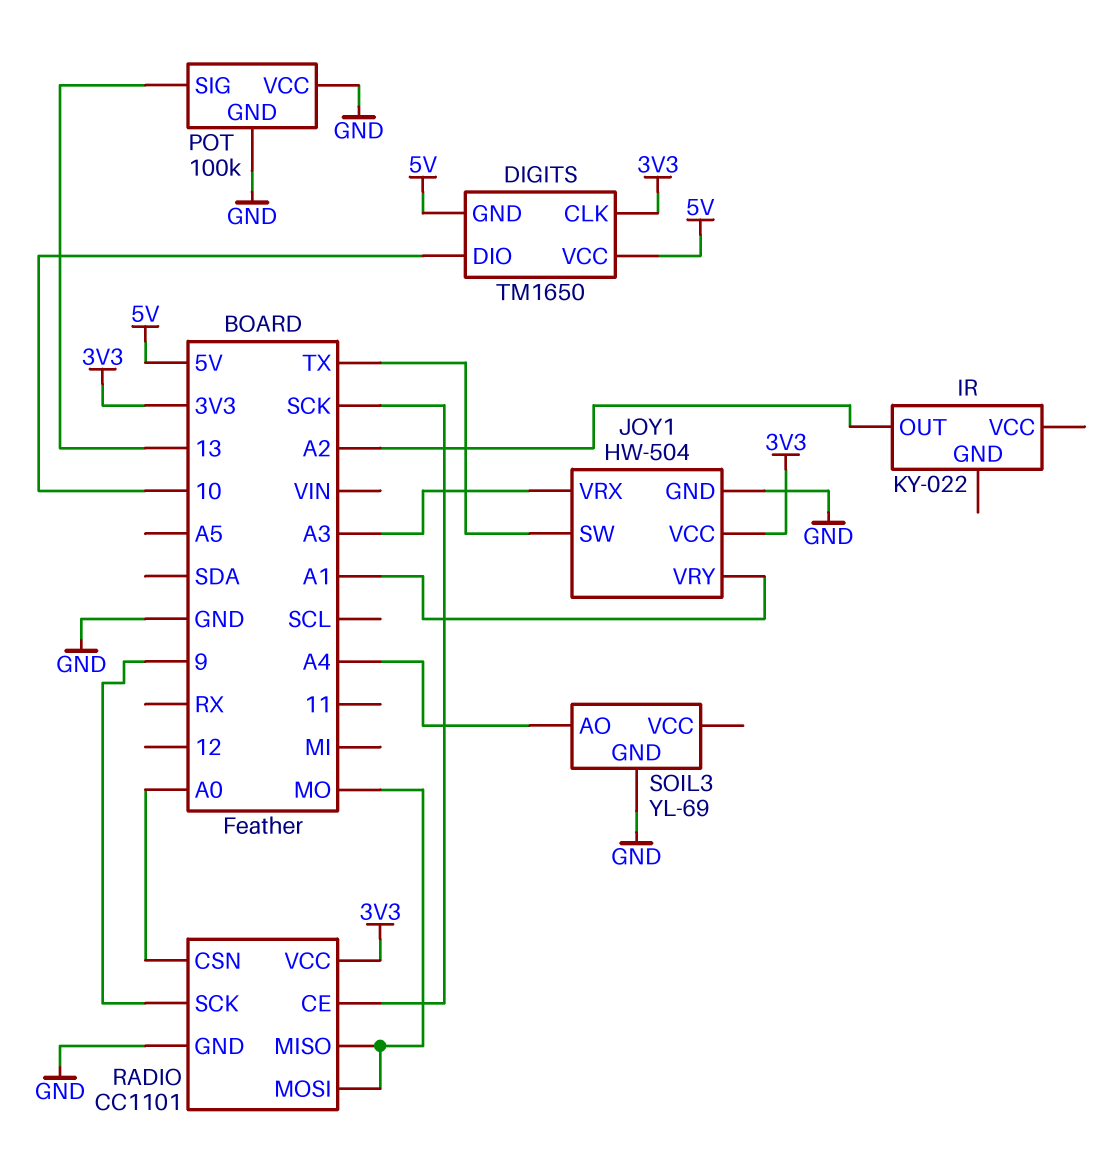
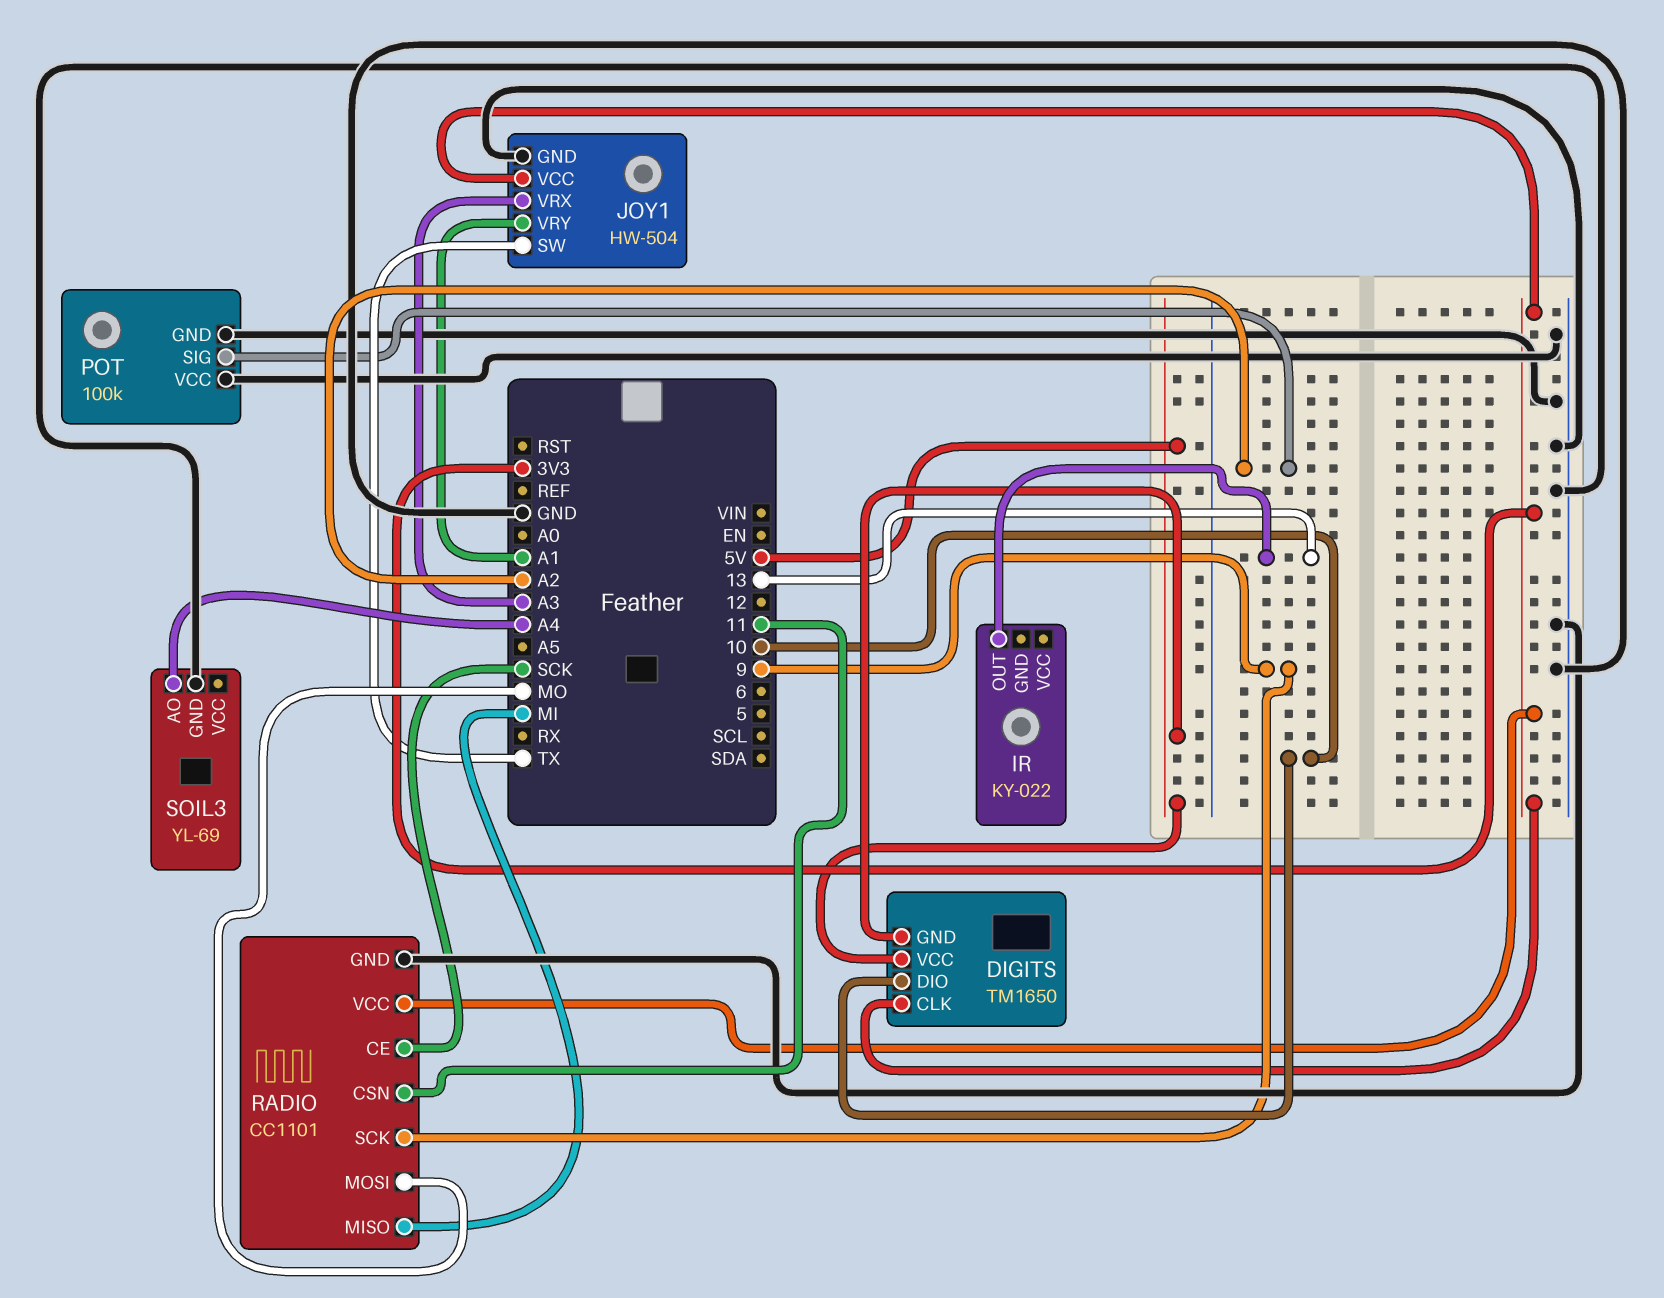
IR pin OUT: A2 -> 13
POT pin SIG: 13 -> A2
RADIO pin CSN: A0 -> 11
RADIO pin MISO: MO -> MI

